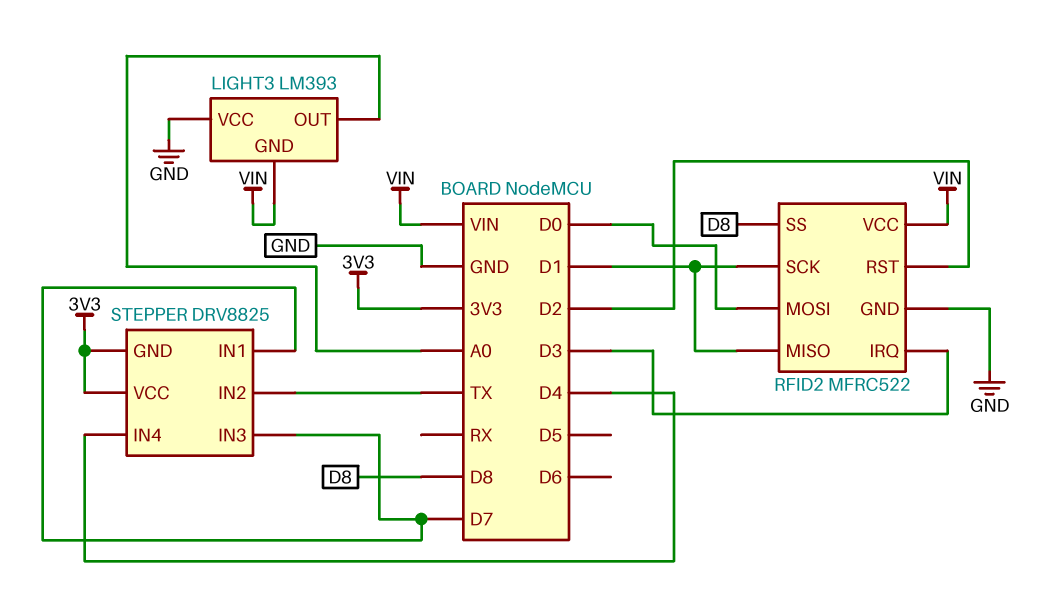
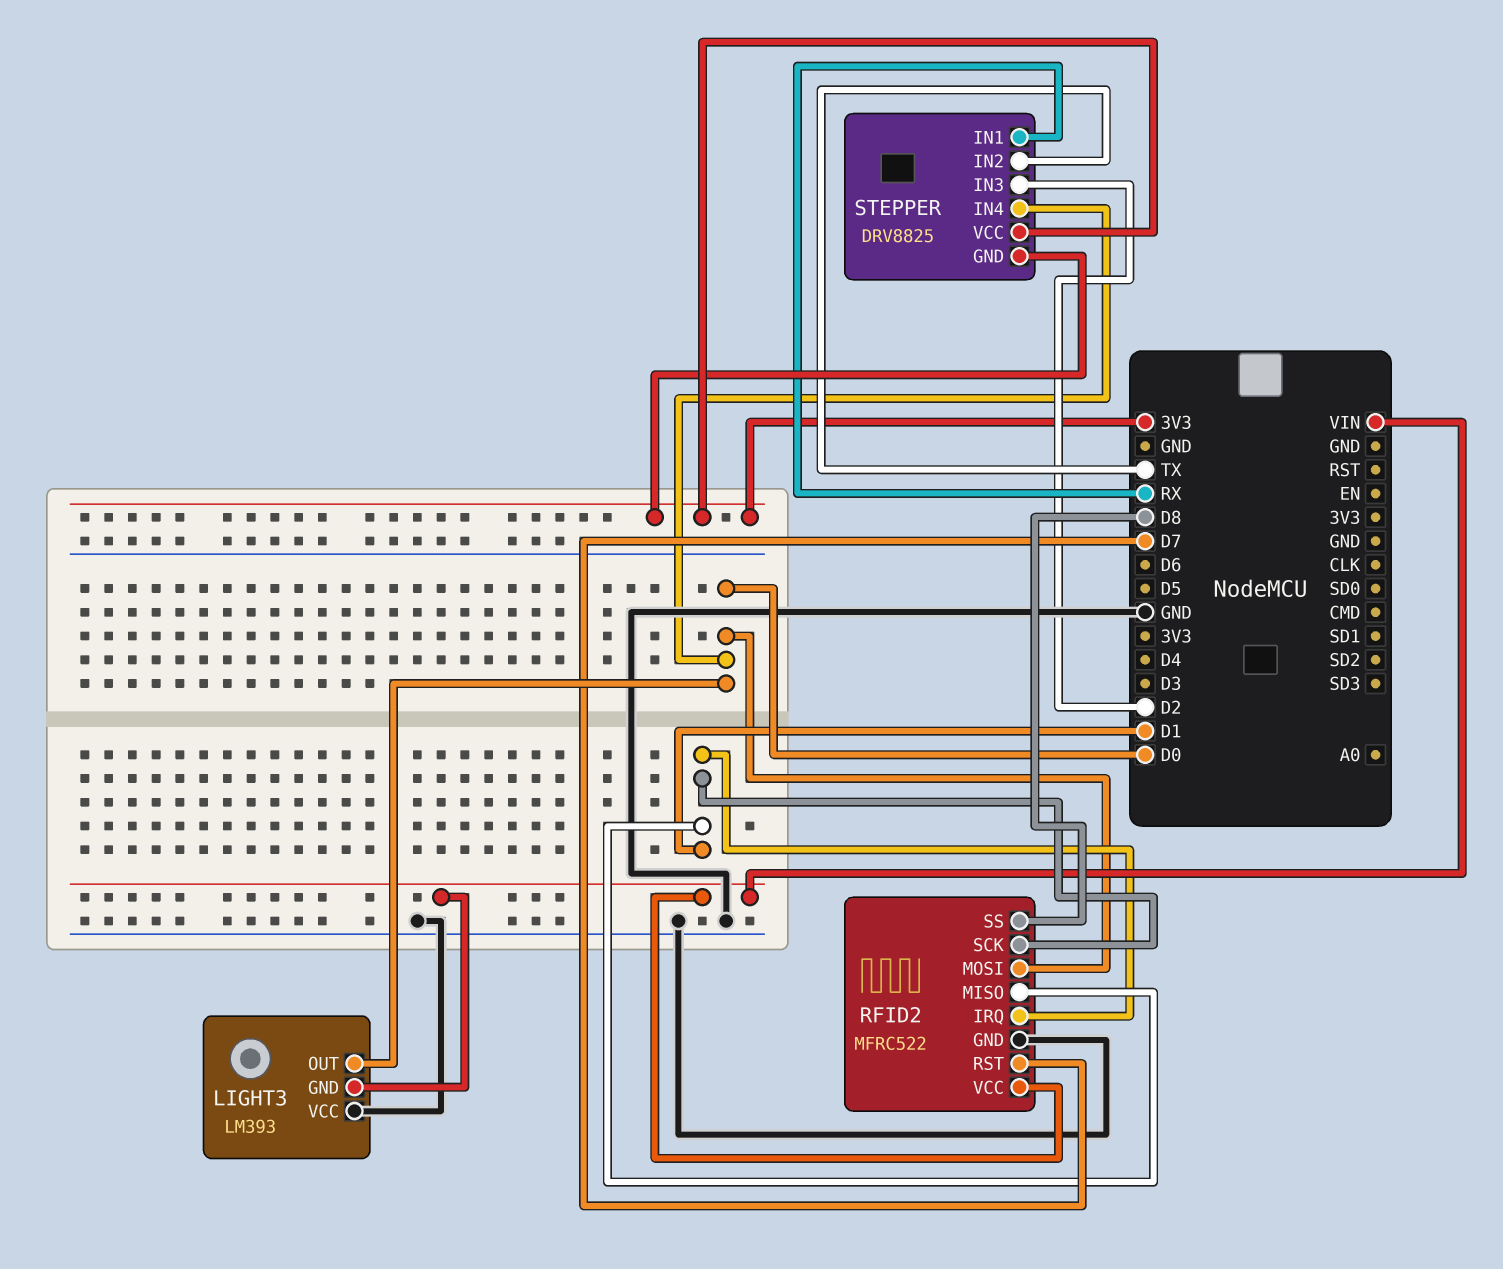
LIGHT3 pin OUT: A0 -> D0
RFID2 pin IRQ: D3 -> D1
RFID2 pin RST: D2 -> D7
STEPPER pin IN1: D7 -> RX
STEPPER pin IN3: D7 -> D2
STEPPER pin IN4: D4 -> D0

